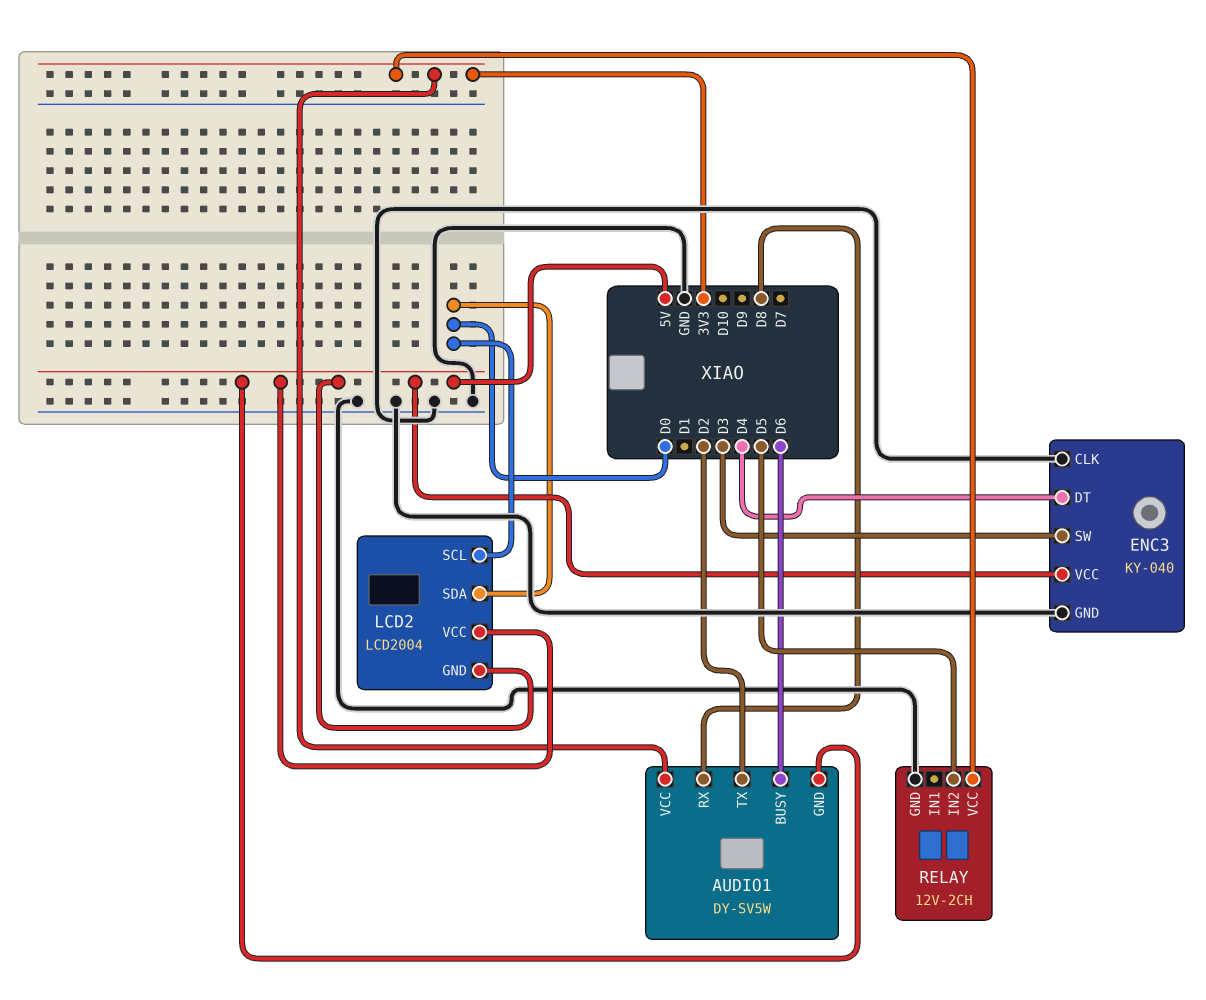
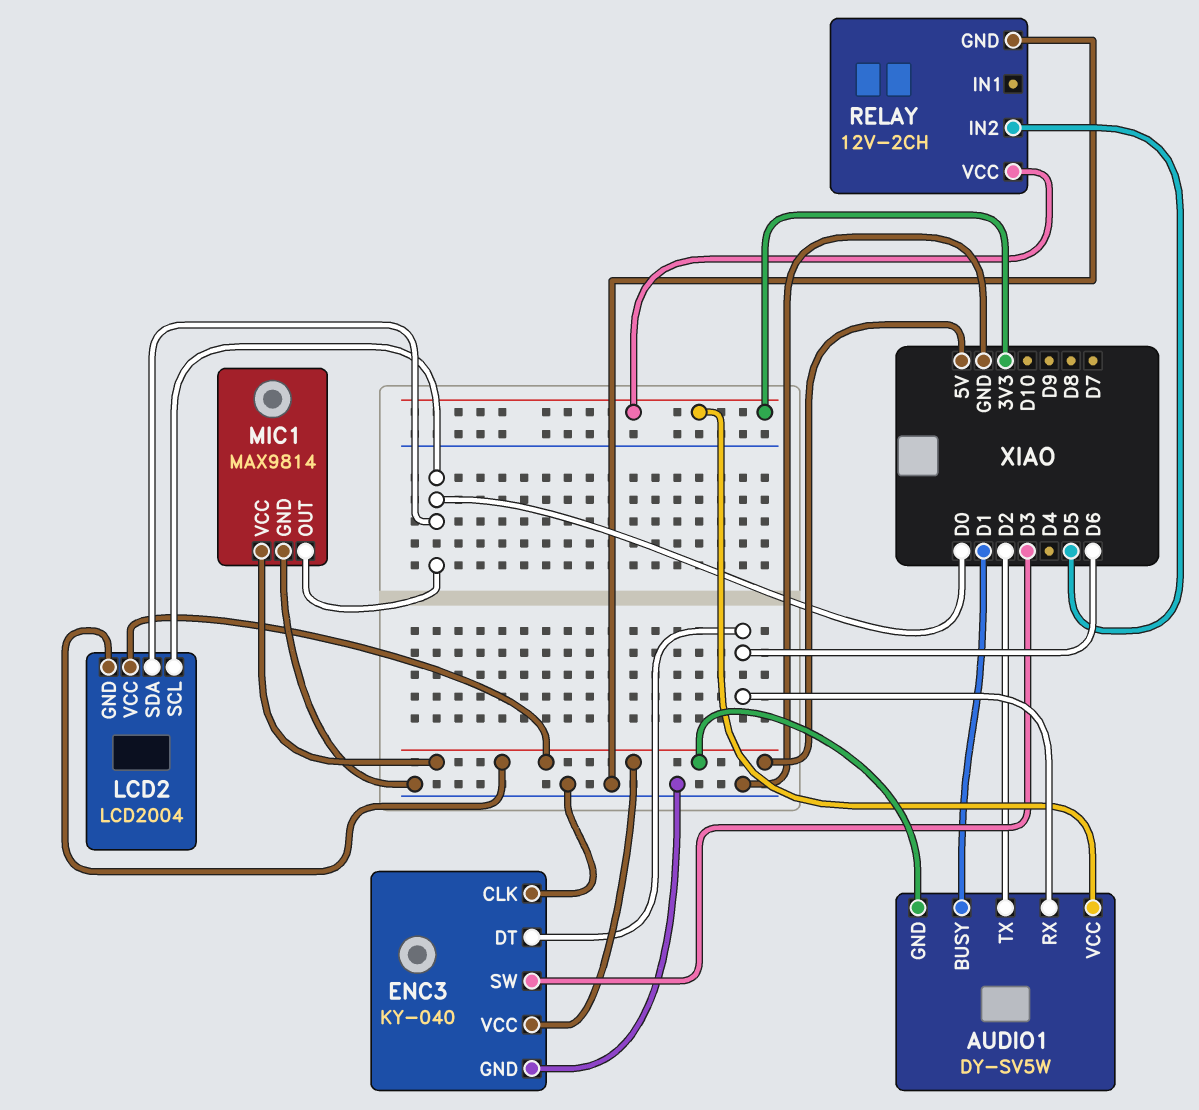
AUDIO1 pin BUSY: D6 -> D1
AUDIO1 pin RX: D8 -> D6
ENC3 pin DT: D4 -> D6
MIC1: none -> MAX9814
MIC1 pin GND: none -> GND
MIC1 pin OUT: none -> D0
MIC1 pin VCC: none -> 5V

